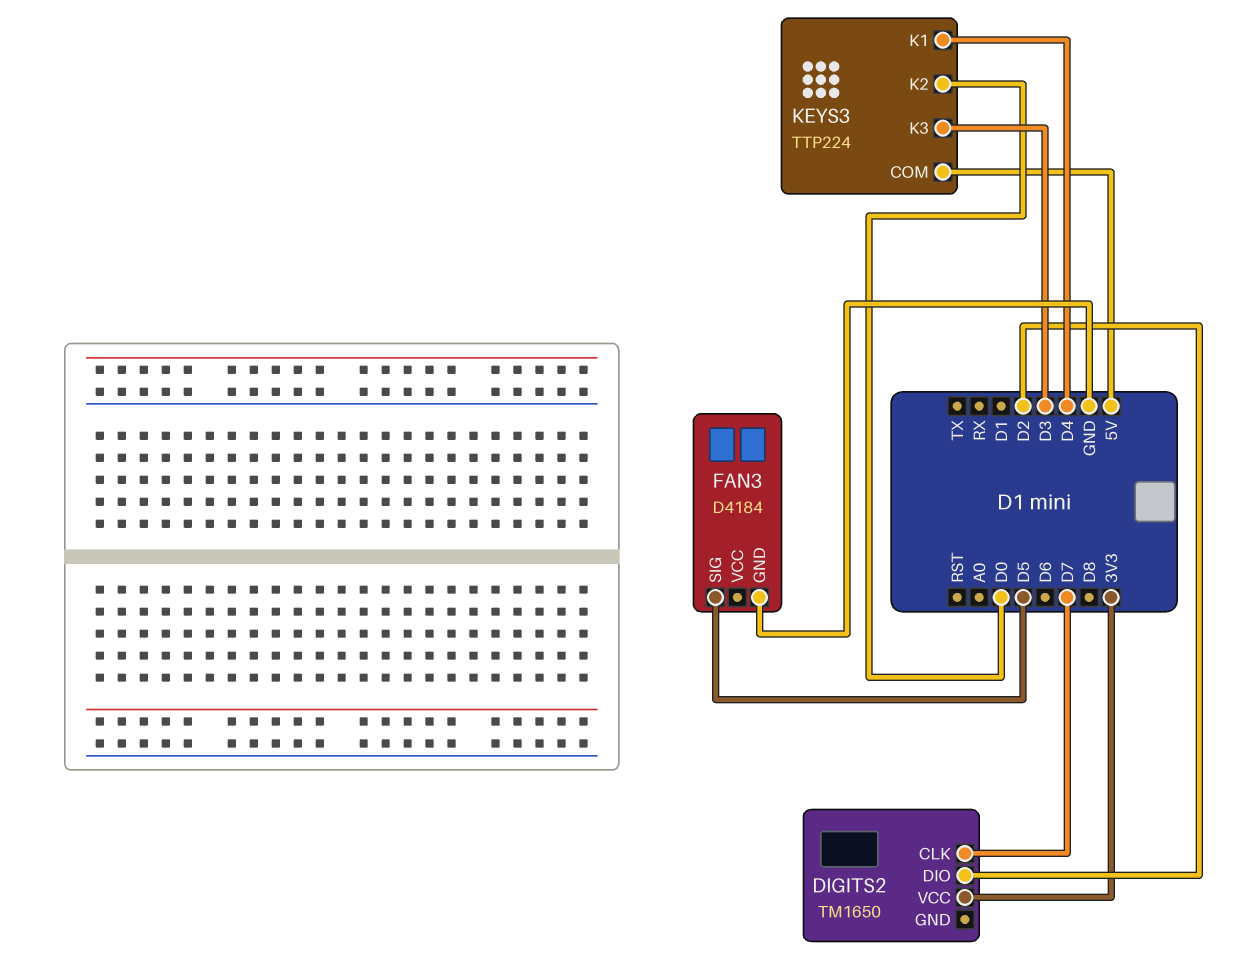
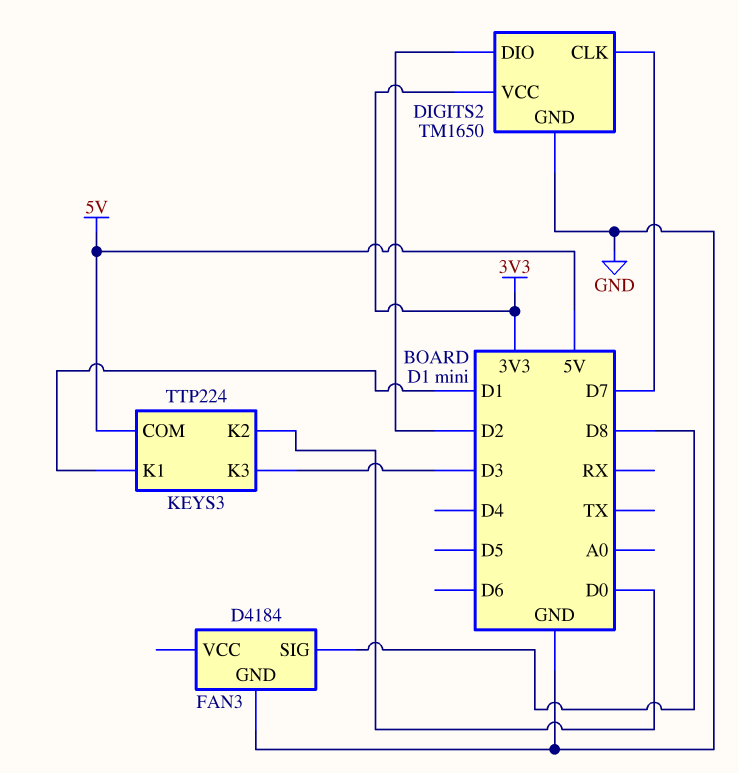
DIGITS2 pin GND: none -> GND
FAN3 pin SIG: D5 -> D8
KEYS3 pin K1: D4 -> D1

